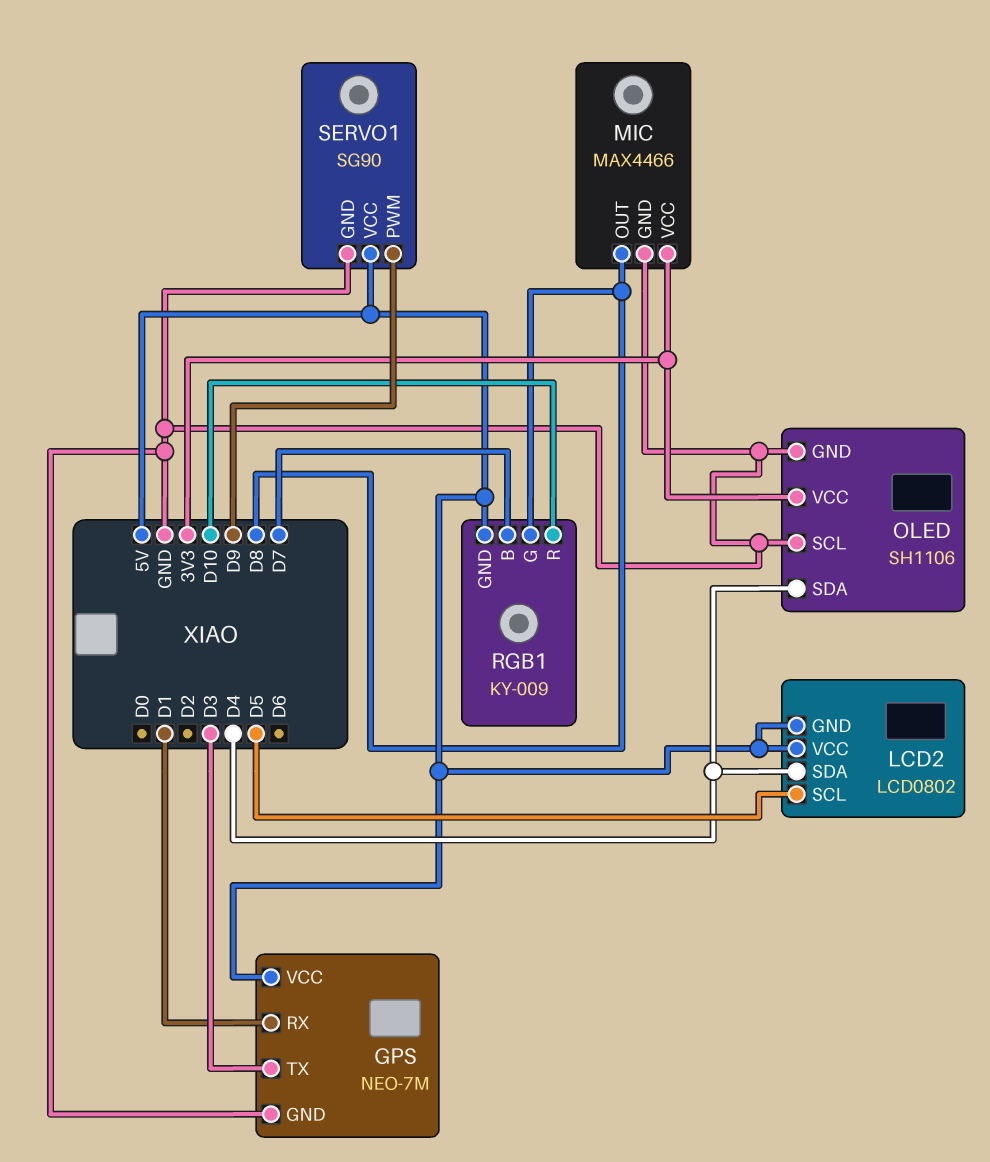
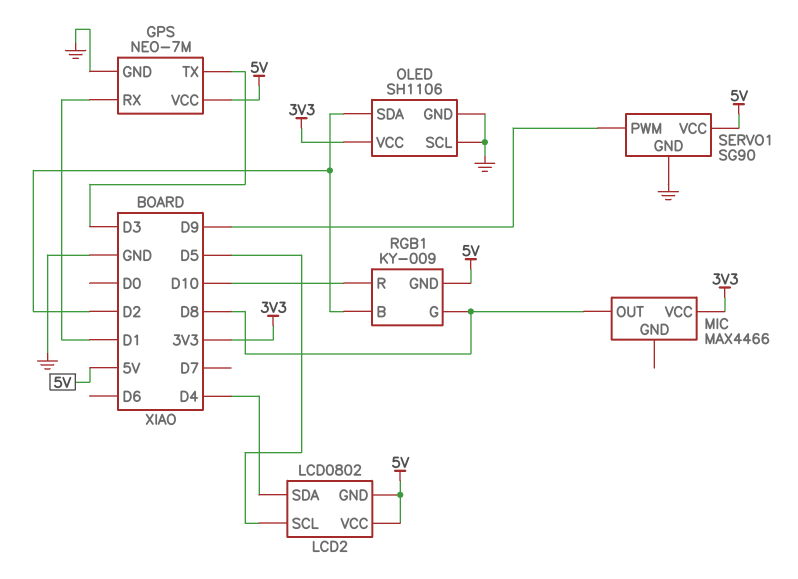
MIC pin GND: GND -> none
OLED pin SDA: D4 -> D2
RGB1 pin B: D7 -> D2

